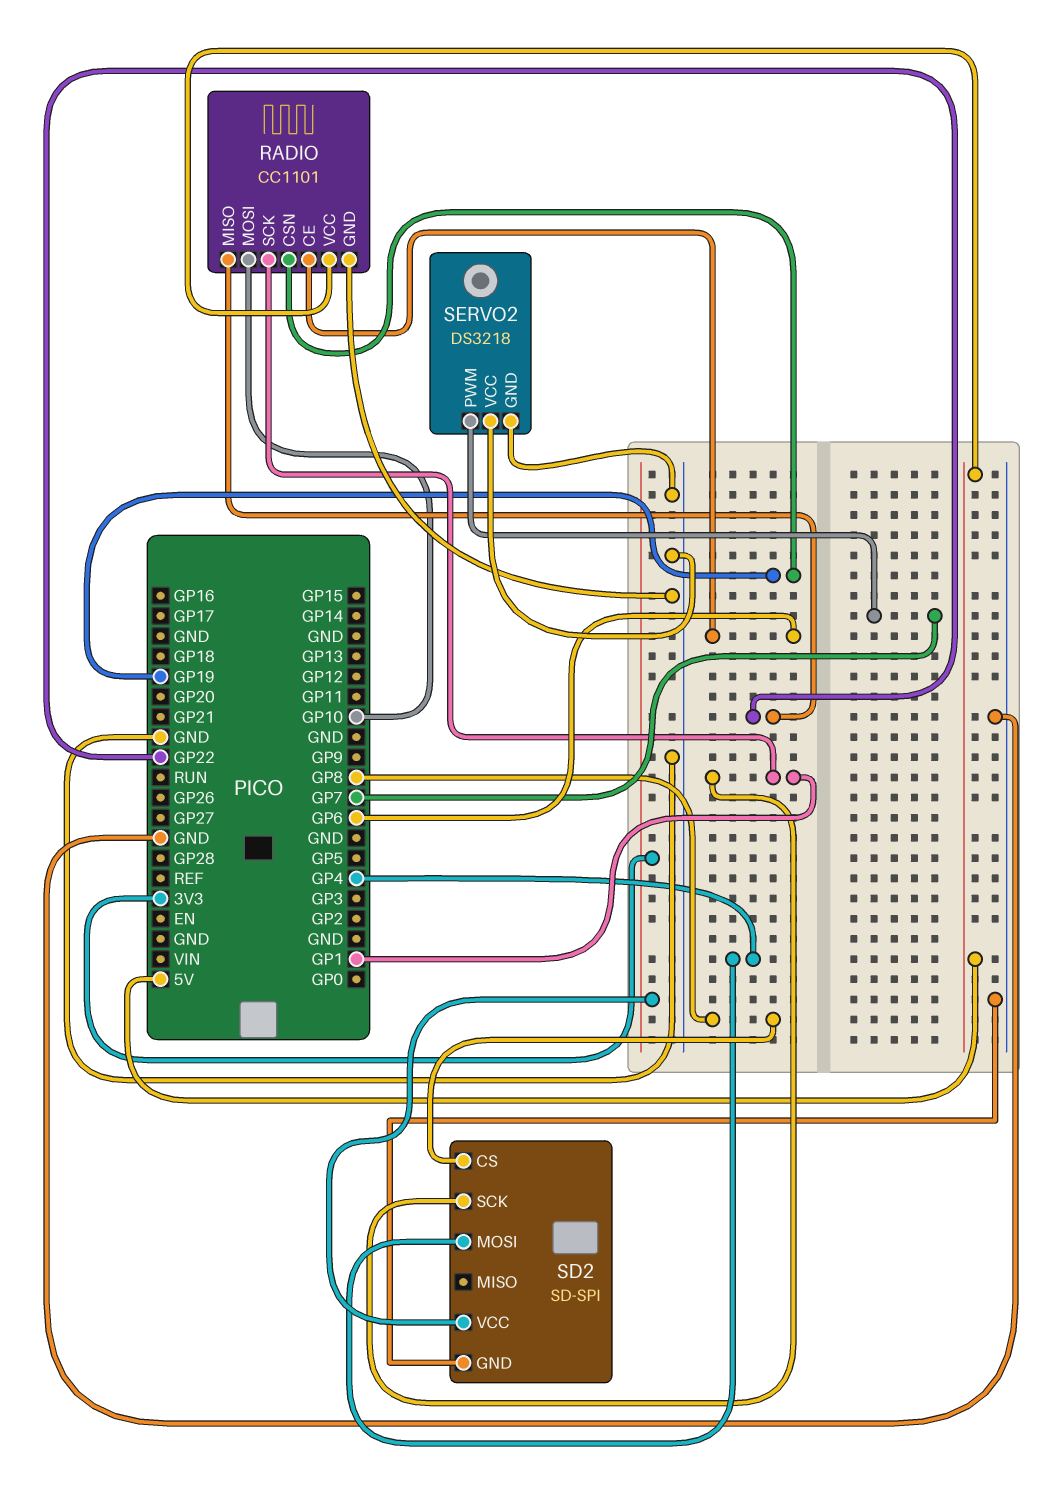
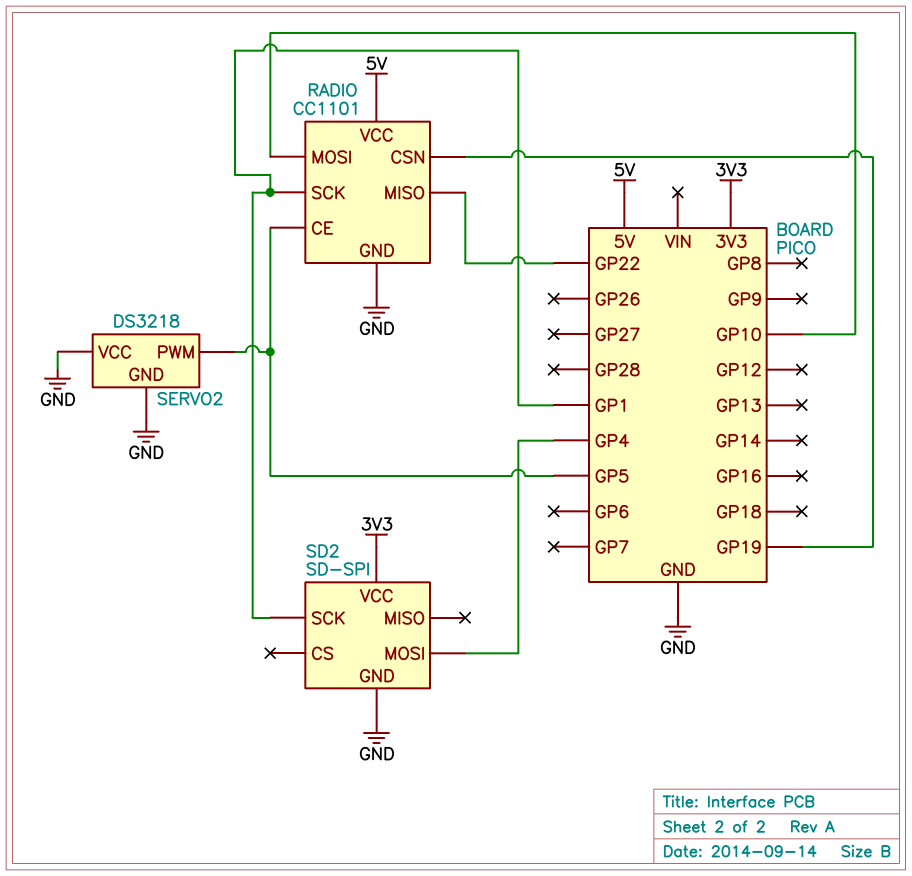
RADIO pin CE: GP6 -> GP5
SD2 pin CS: GP8 -> none
SERVO2 pin PWM: GP7 -> GP5

